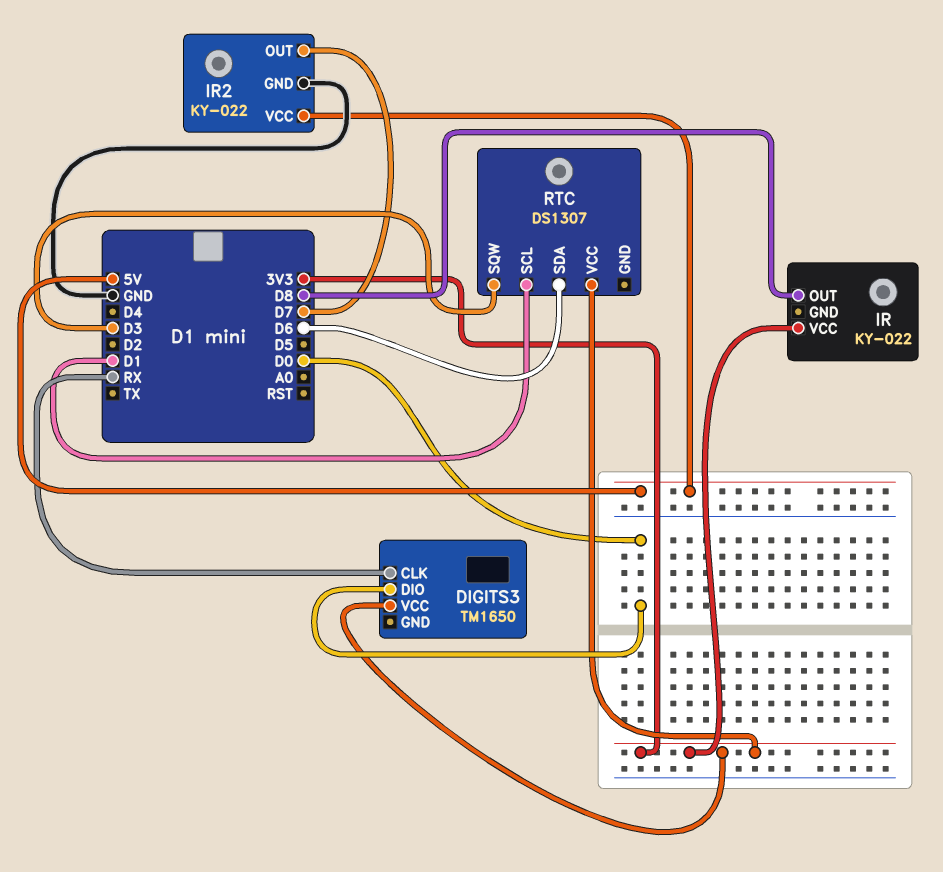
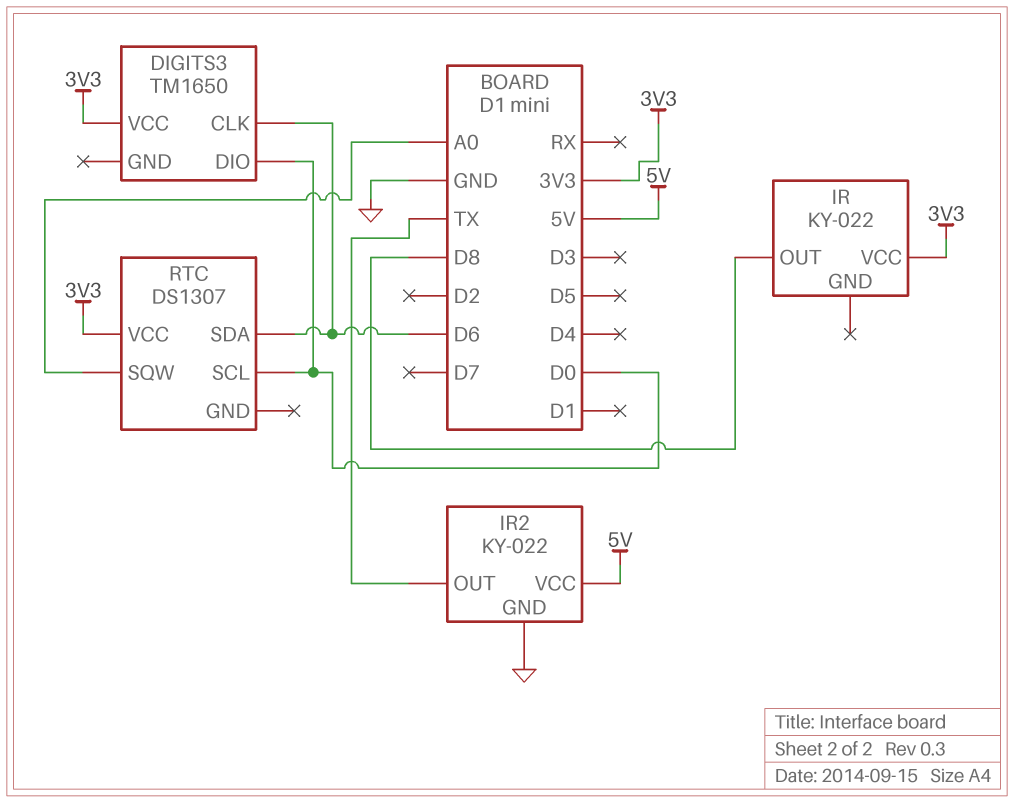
DIGITS3 pin CLK: RX -> D6
IR2 pin OUT: D7 -> TX
RTC pin SCL: D1 -> D0
RTC pin SQW: D3 -> A0

